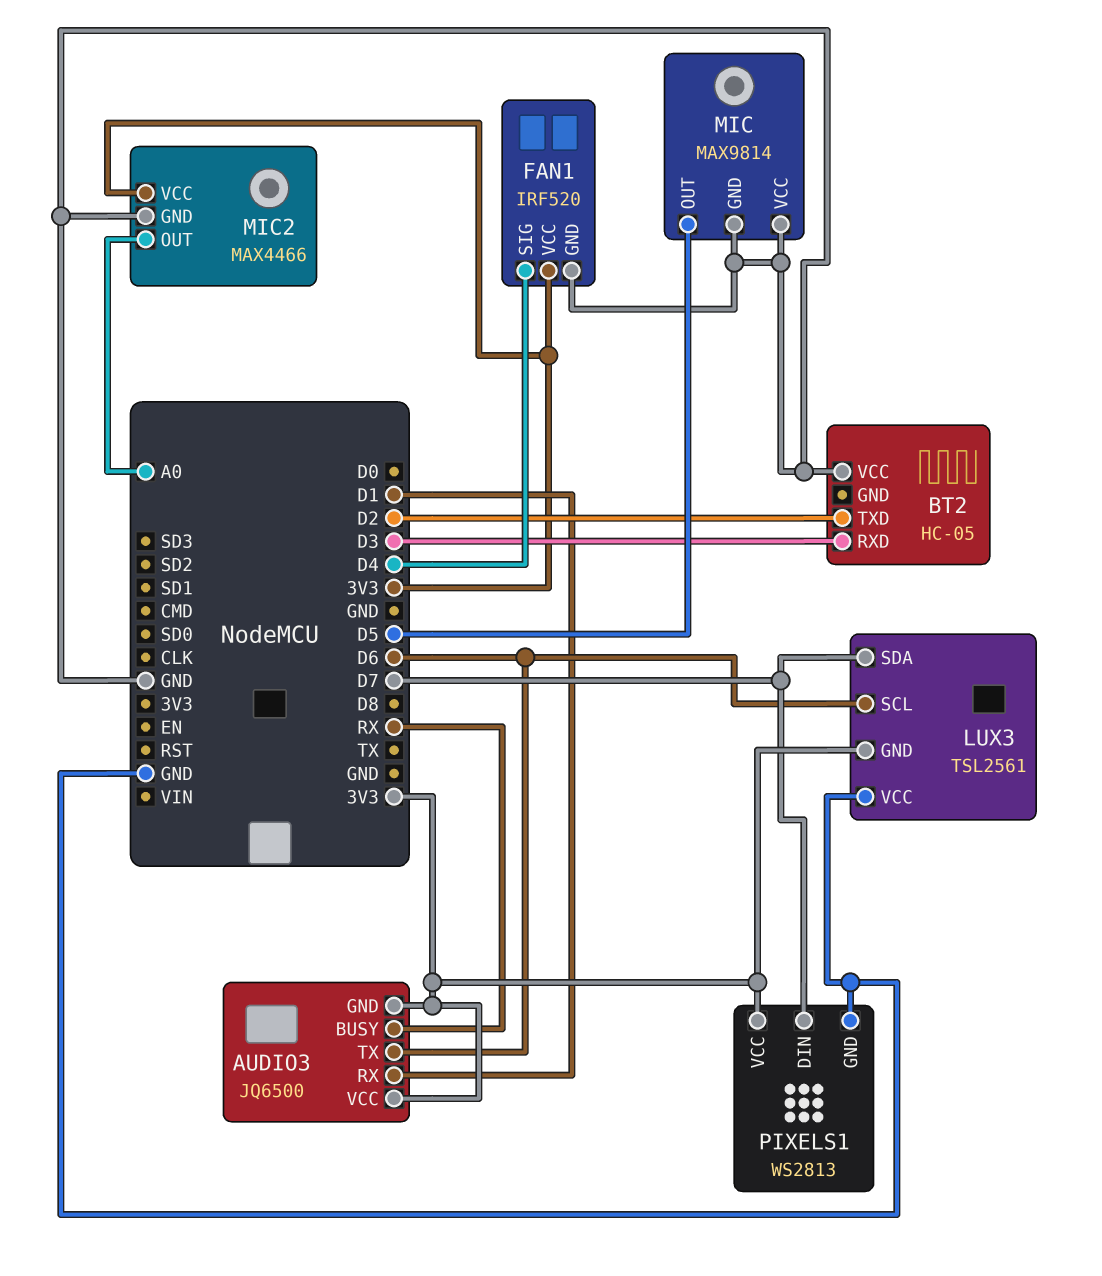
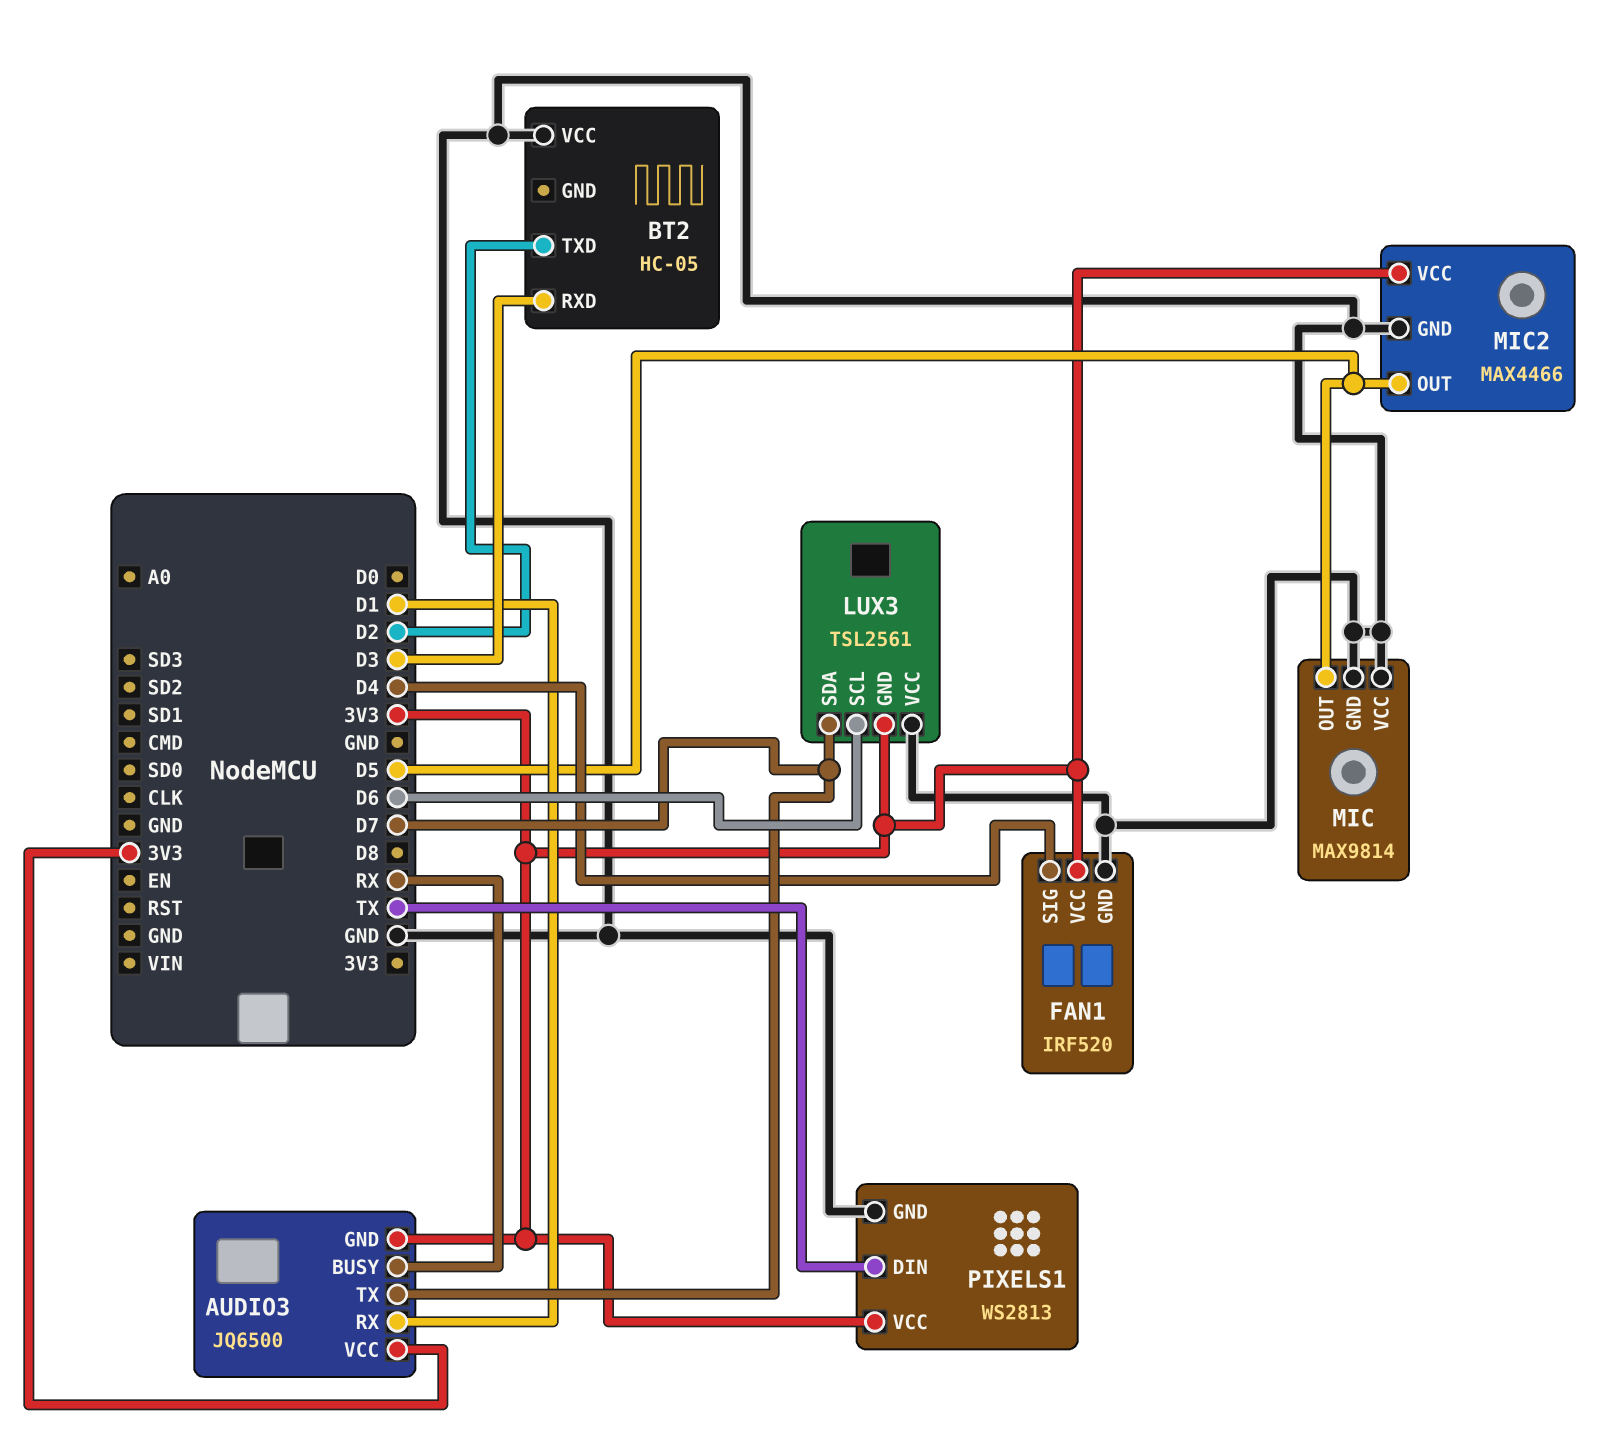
AUDIO3 pin TX: D6 -> D7
MIC2 pin OUT: A0 -> D5
PIXELS1 pin DIN: D7 -> TX

